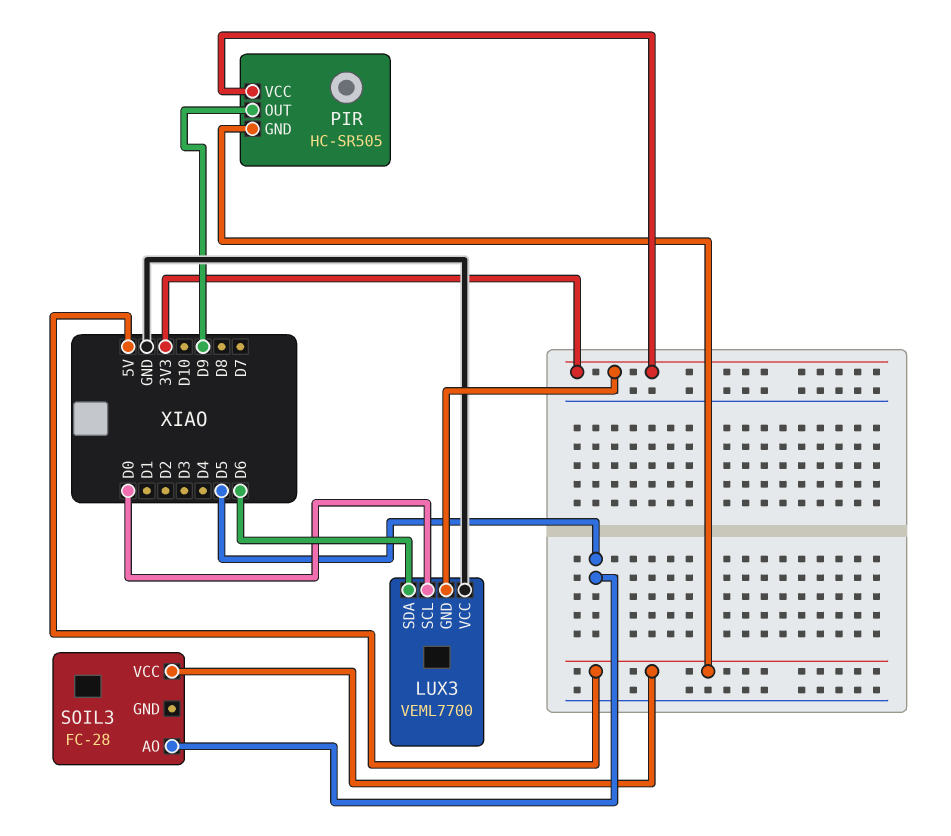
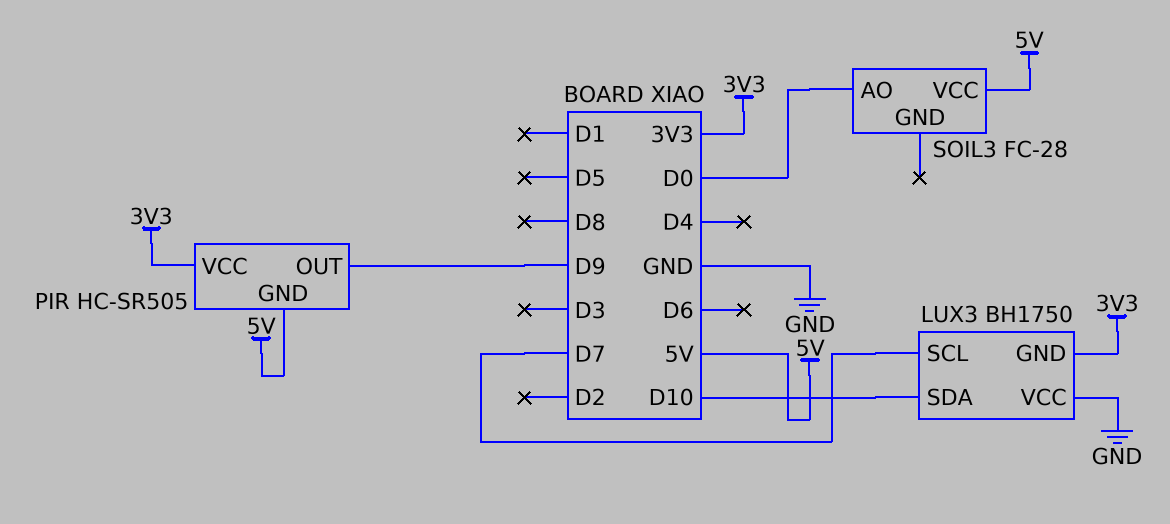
LUX3: VEML7700 -> BH1750
LUX3 pin SCL: D0 -> D7
LUX3 pin SDA: D6 -> D10
SOIL3 pin AO: D5 -> D0

